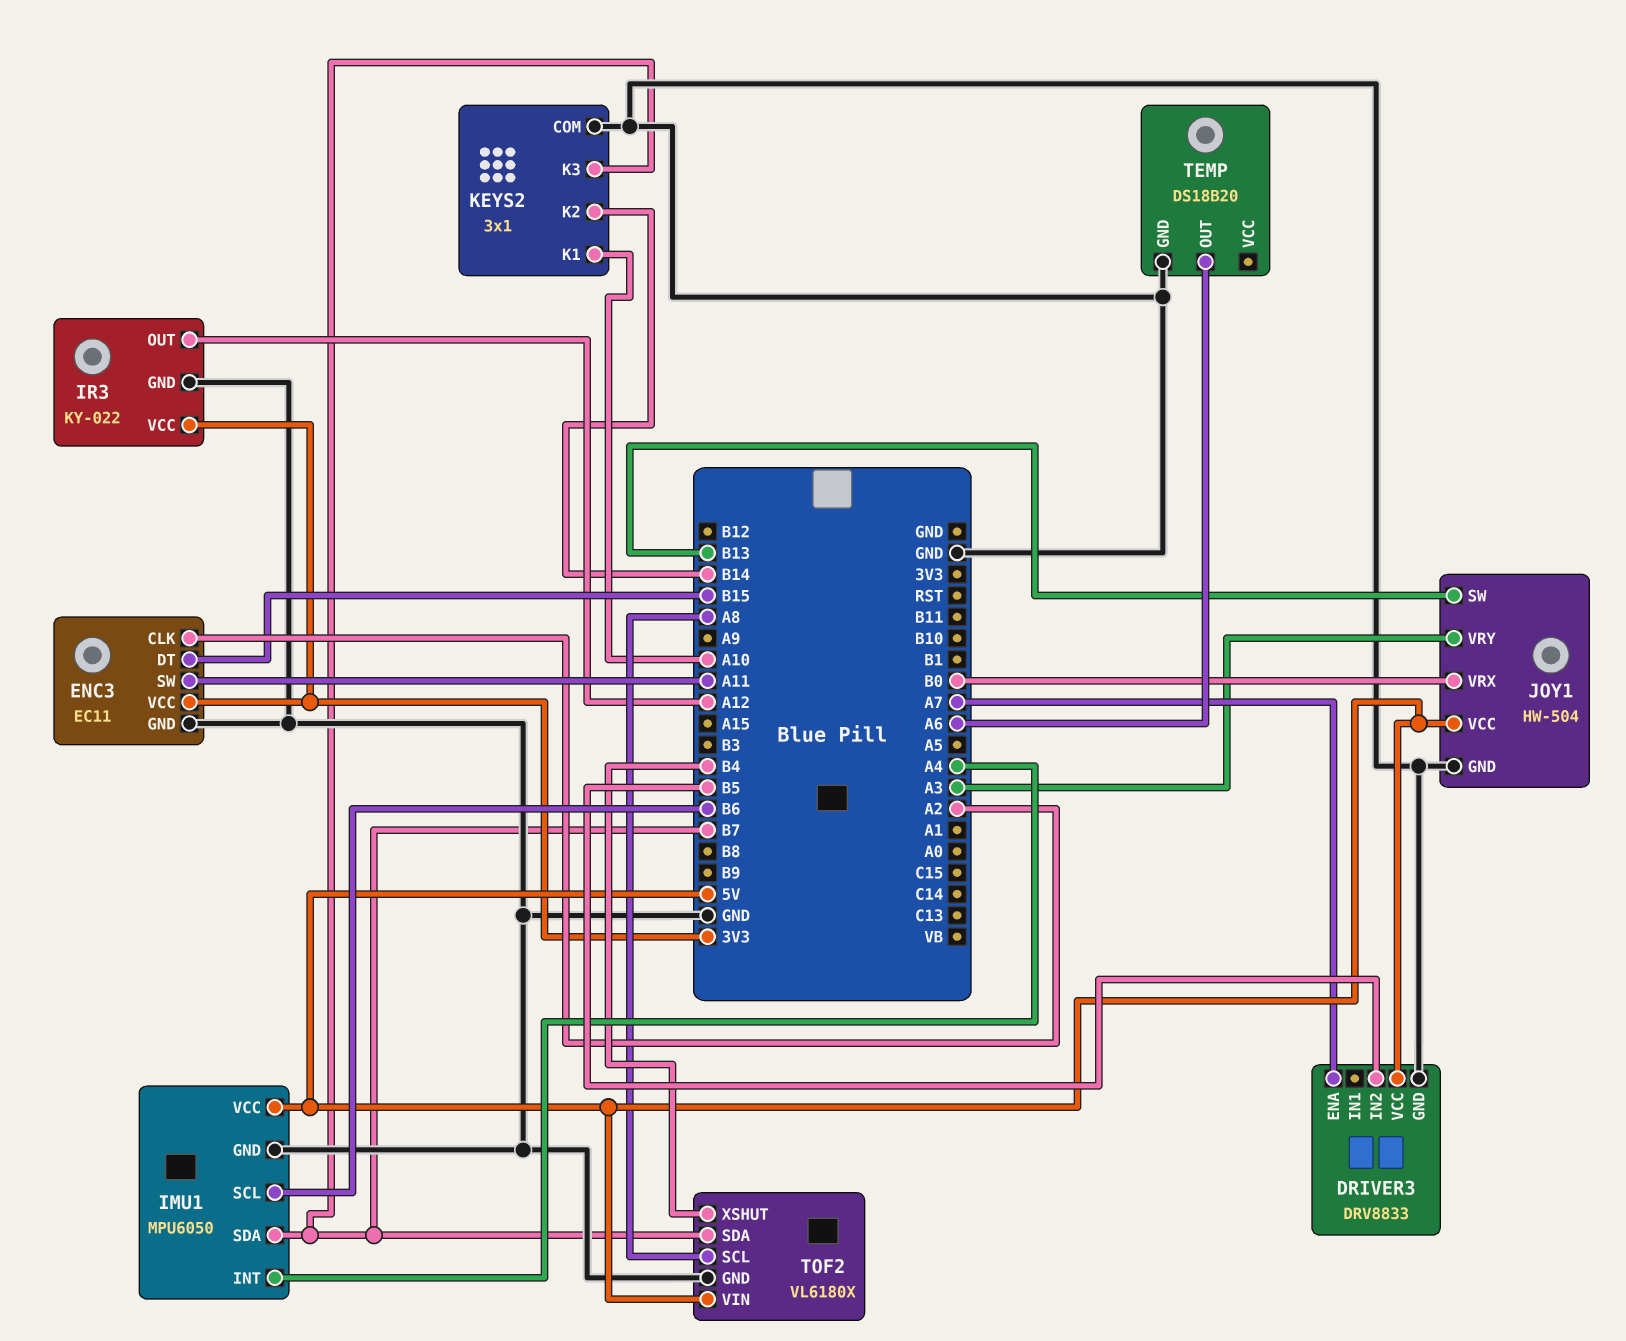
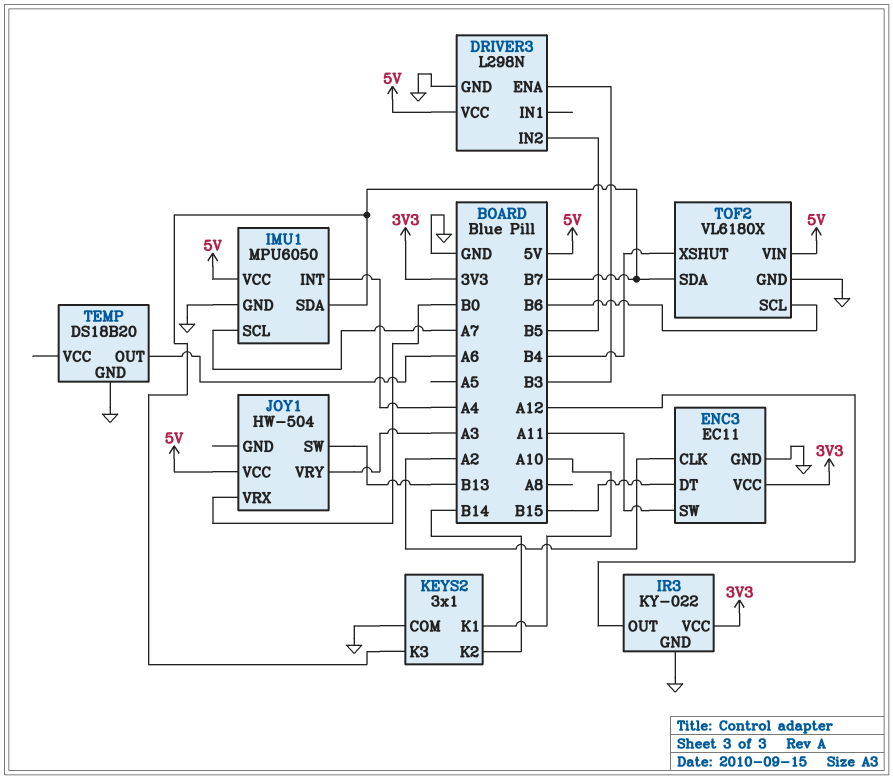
DRIVER3: DRV8833 -> L298N
DRIVER3 pin ENA: A7 -> B3
IMU1 pin SCL: B6 -> A7
JOY1 pin GND: GND -> none
TOF2 pin SCL: A8 -> B6

